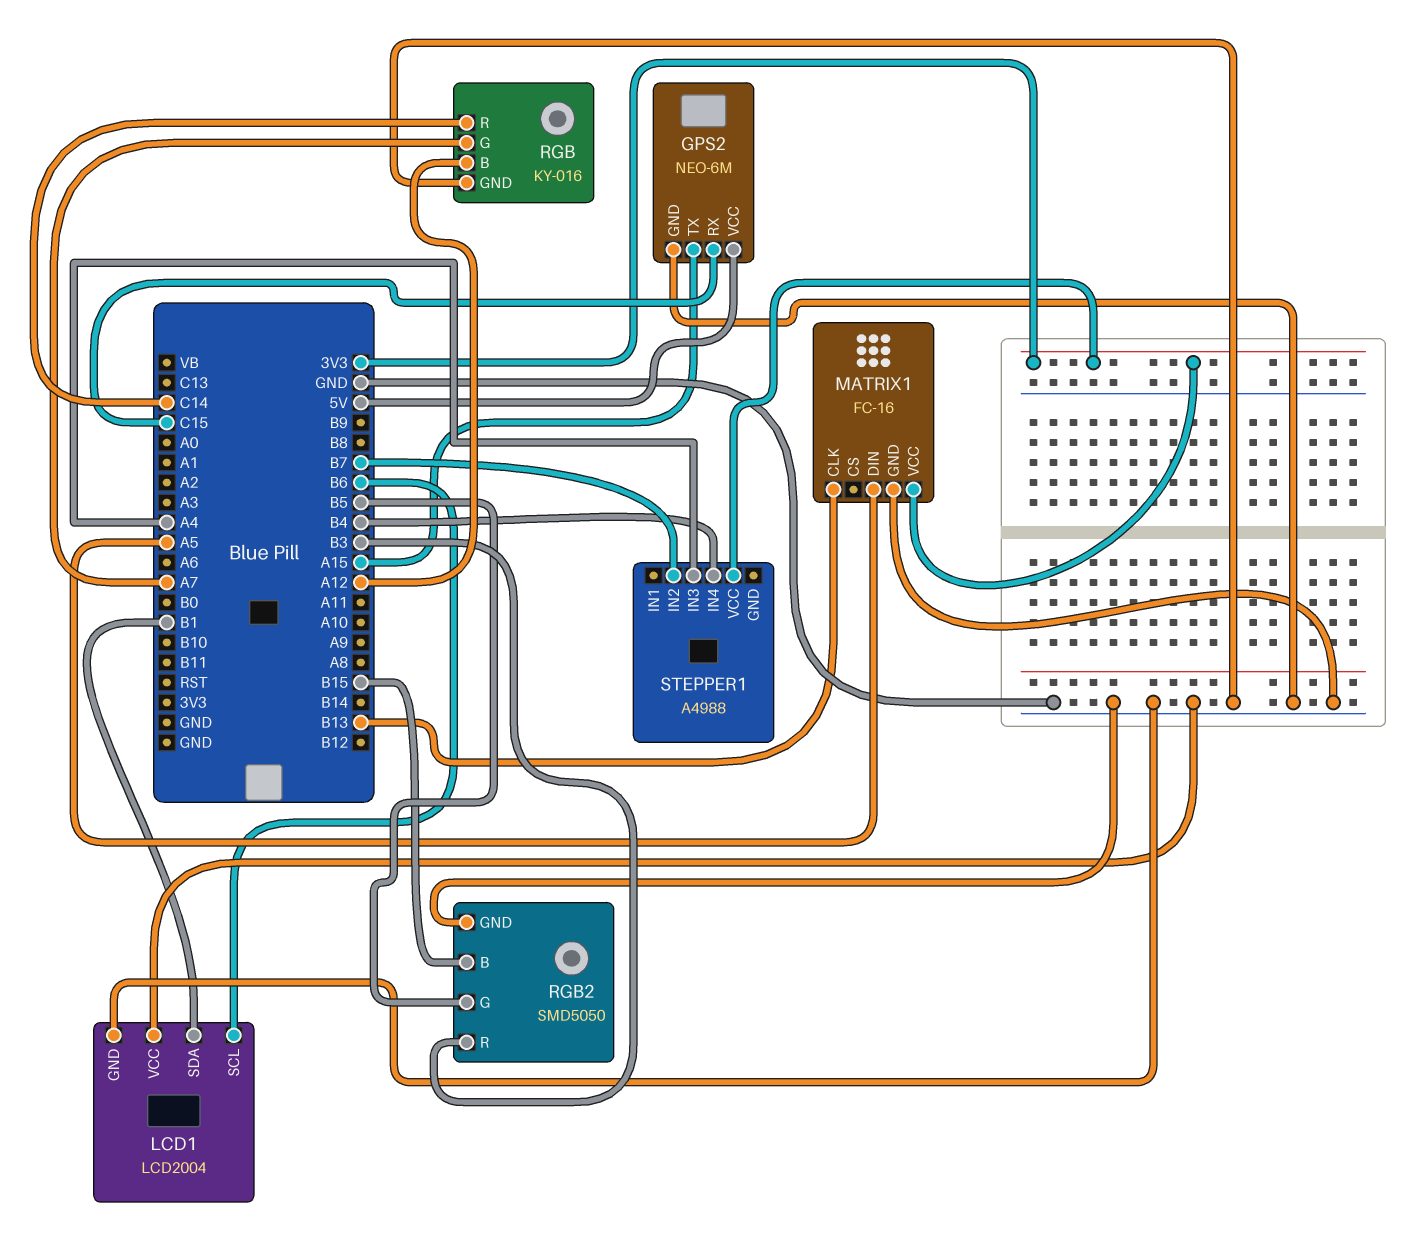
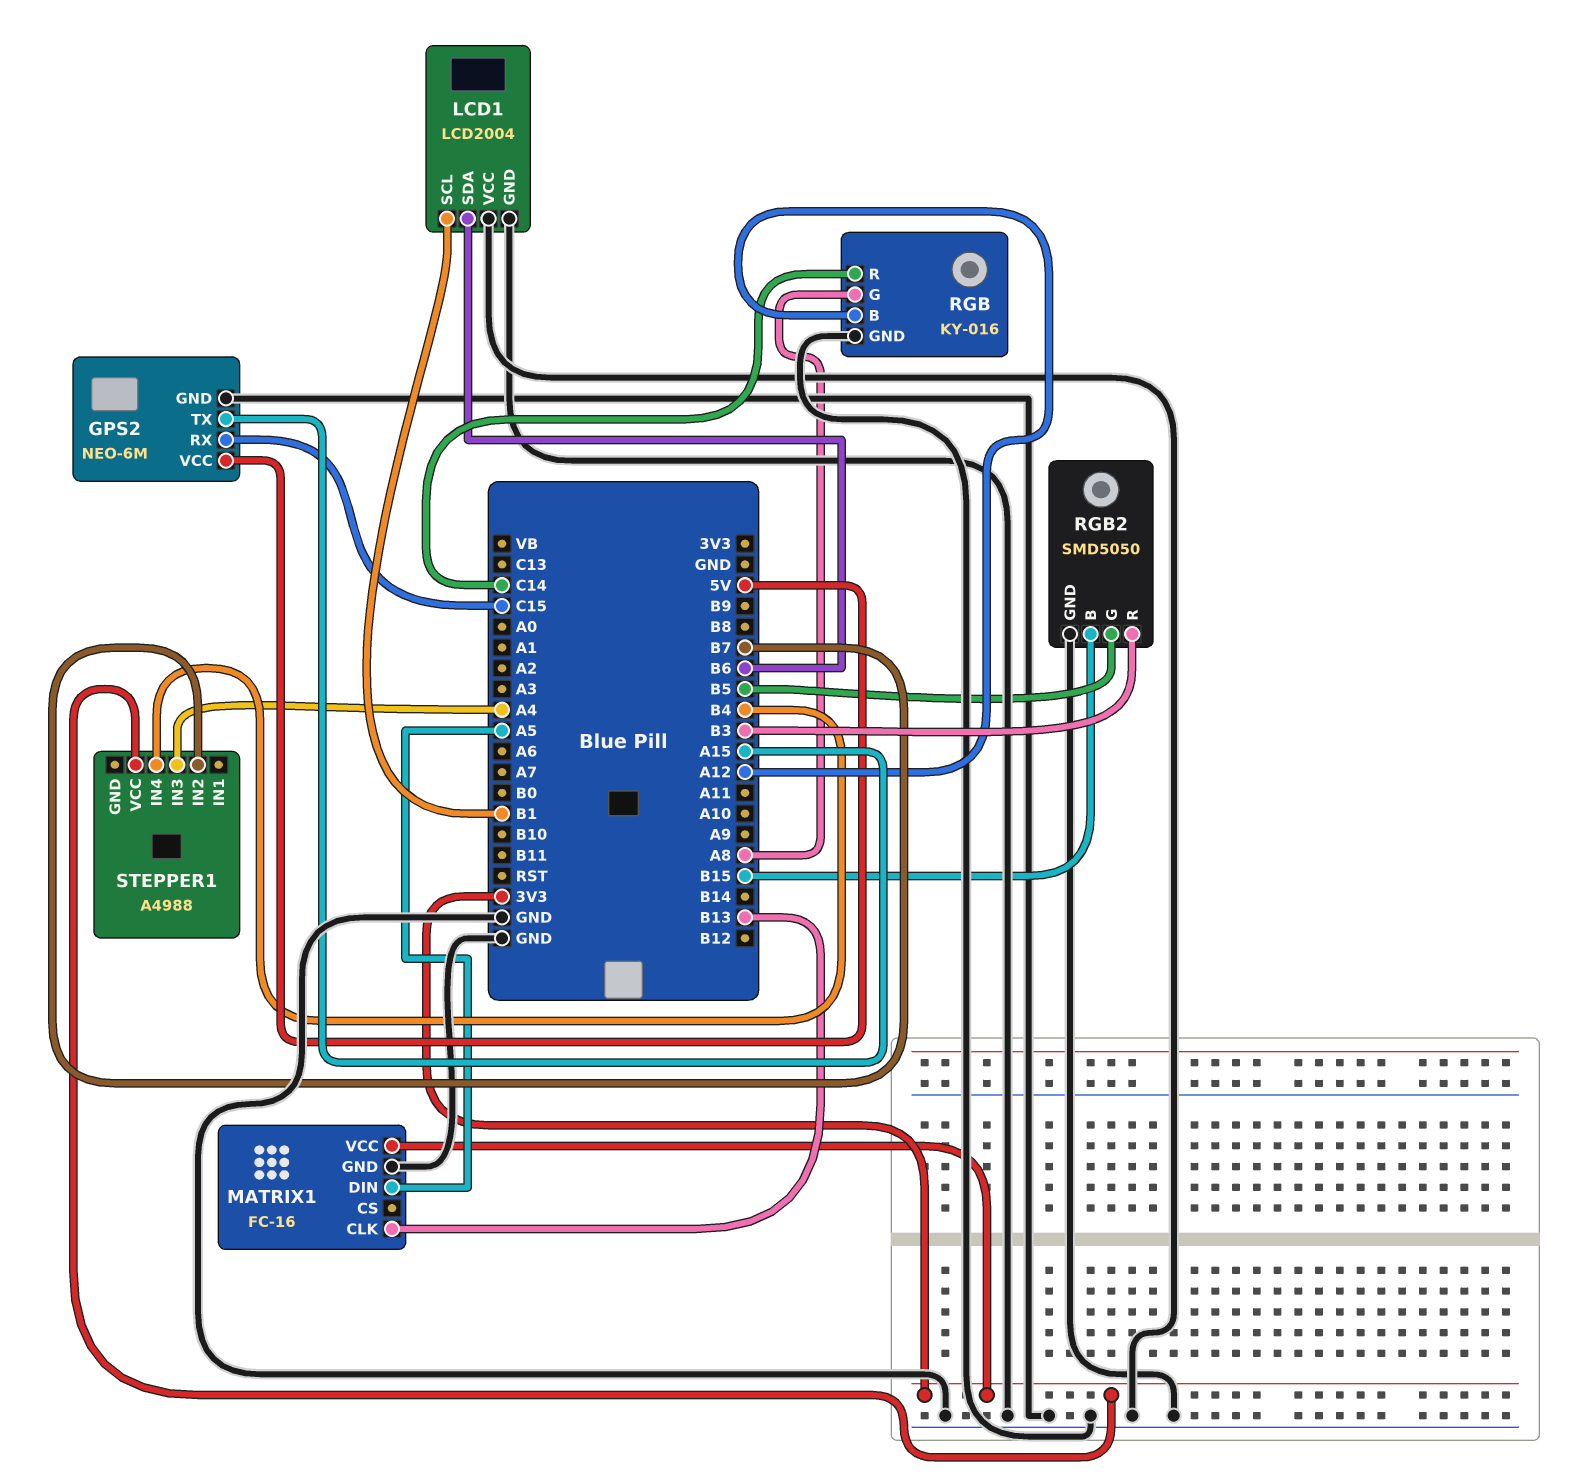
LCD1 pin SCL: B6 -> B1
LCD1 pin SDA: B1 -> B6
RGB pin G: A7 -> A8

